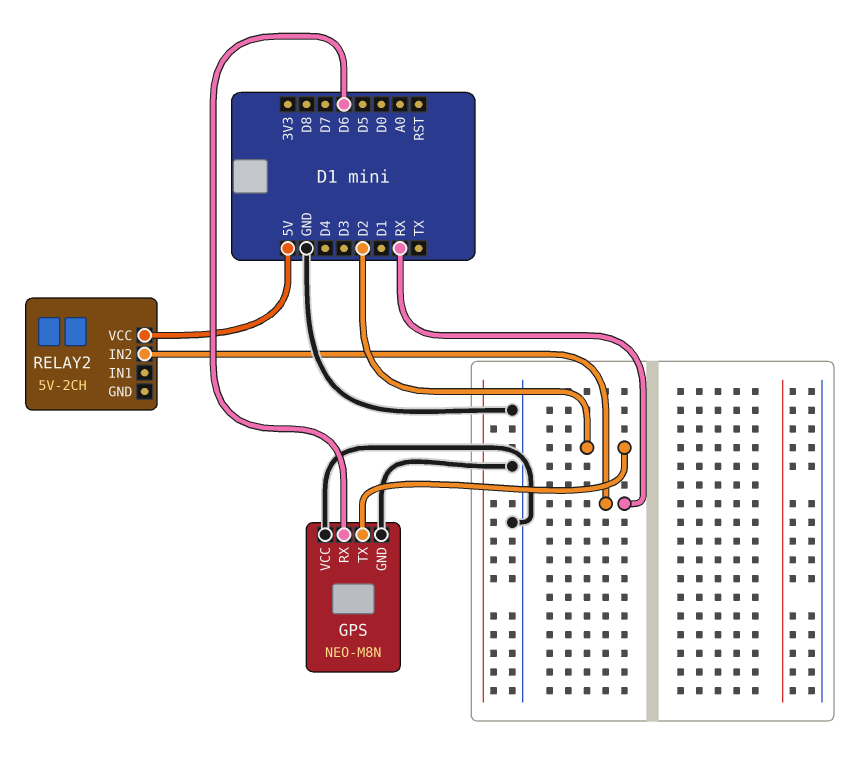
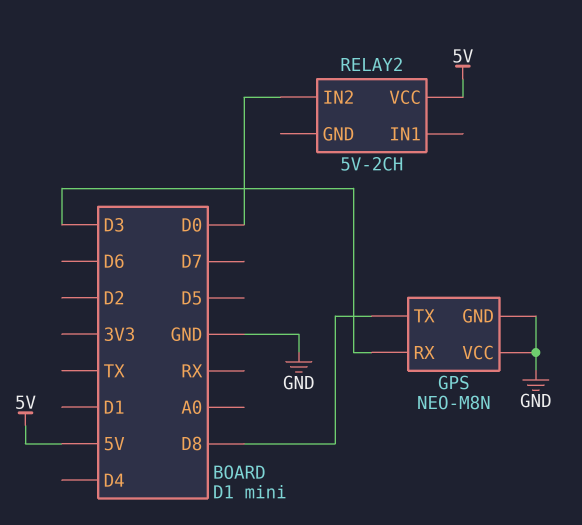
GPS pin RX: D6 -> D3
GPS pin TX: D2 -> D8
RELAY2 pin IN2: RX -> D0

